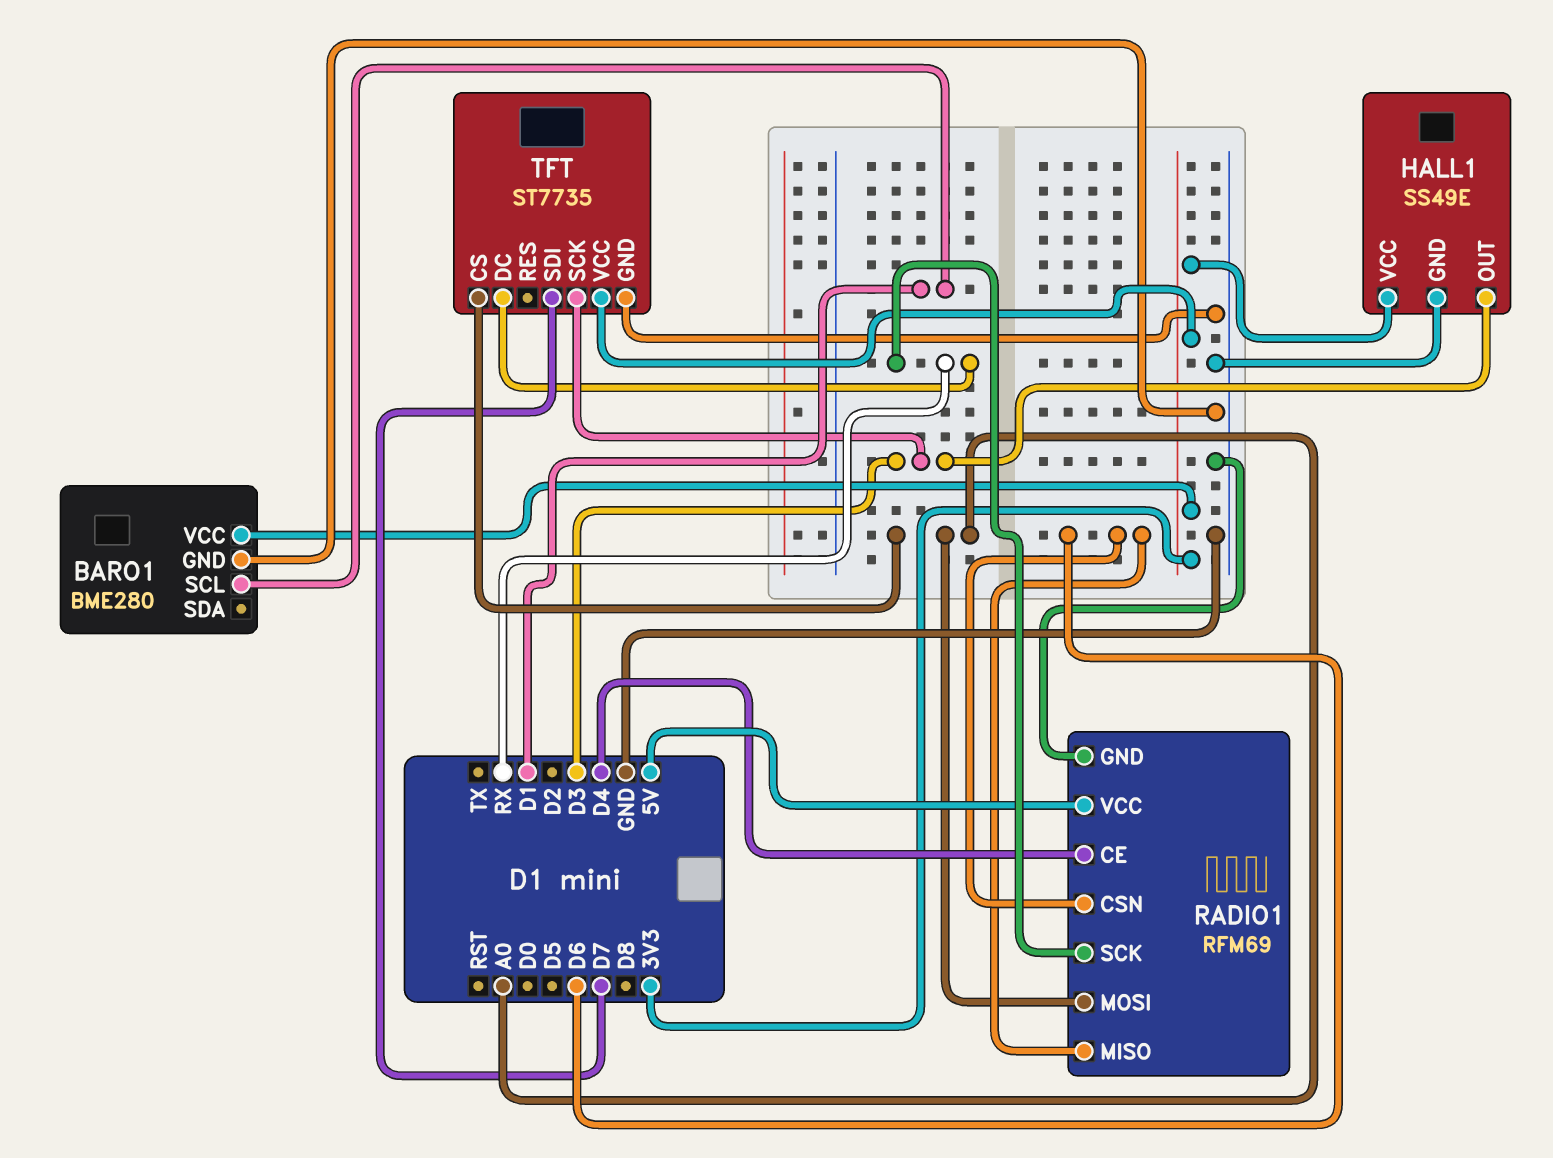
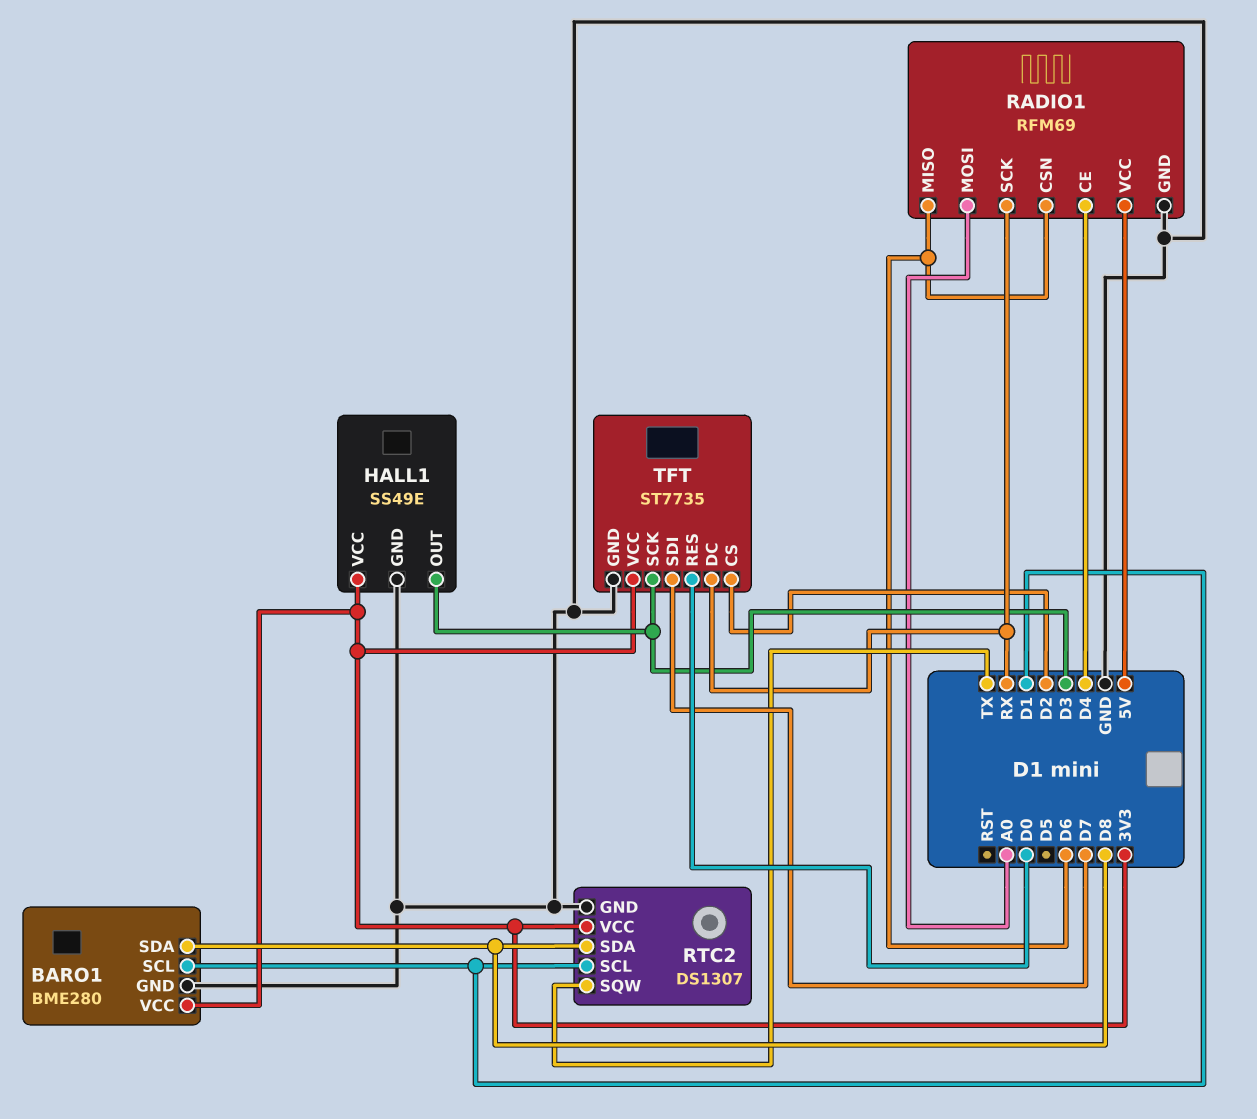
BARO1 pin SDA: none -> D8
RTC2: none -> DS1307
RTC2 pin GND: none -> GND
RTC2 pin SCL: none -> D1
RTC2 pin SDA: none -> D8
RTC2 pin SQW: none -> TX
RTC2 pin VCC: none -> 3V3
TFT pin CS: A0 -> D2
TFT pin RES: none -> D0

